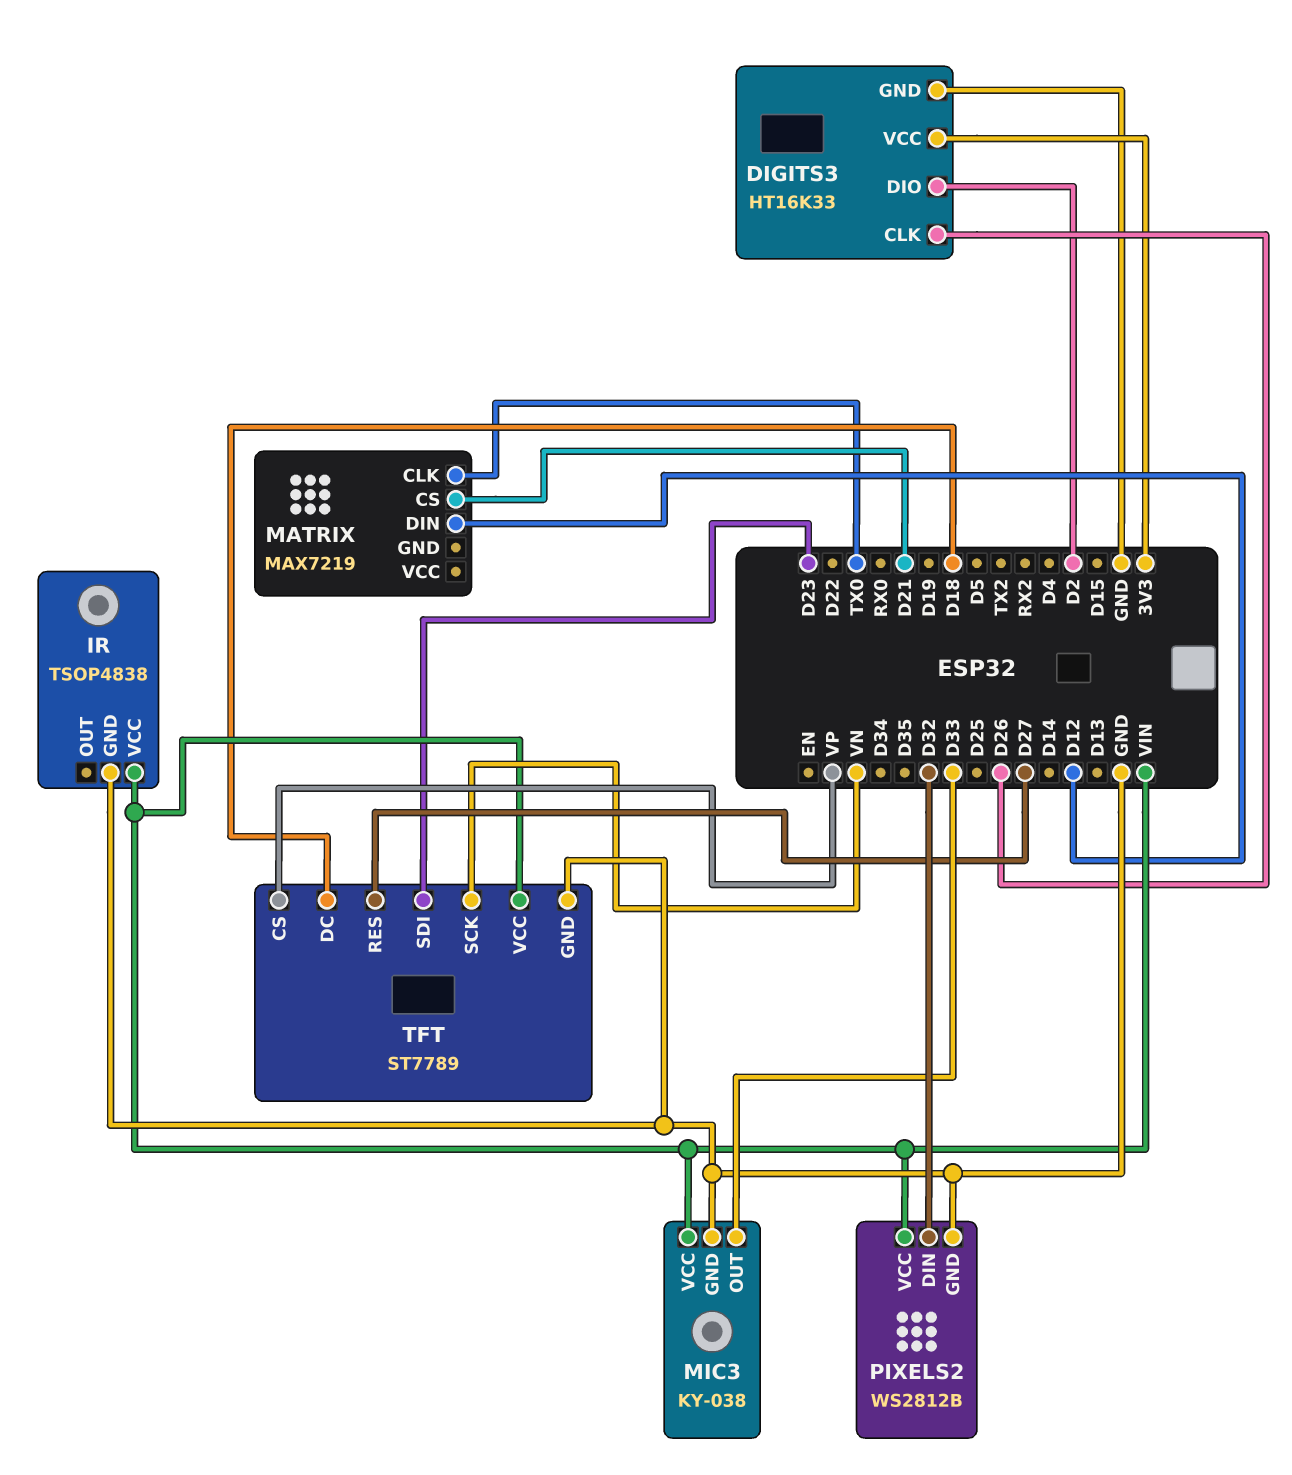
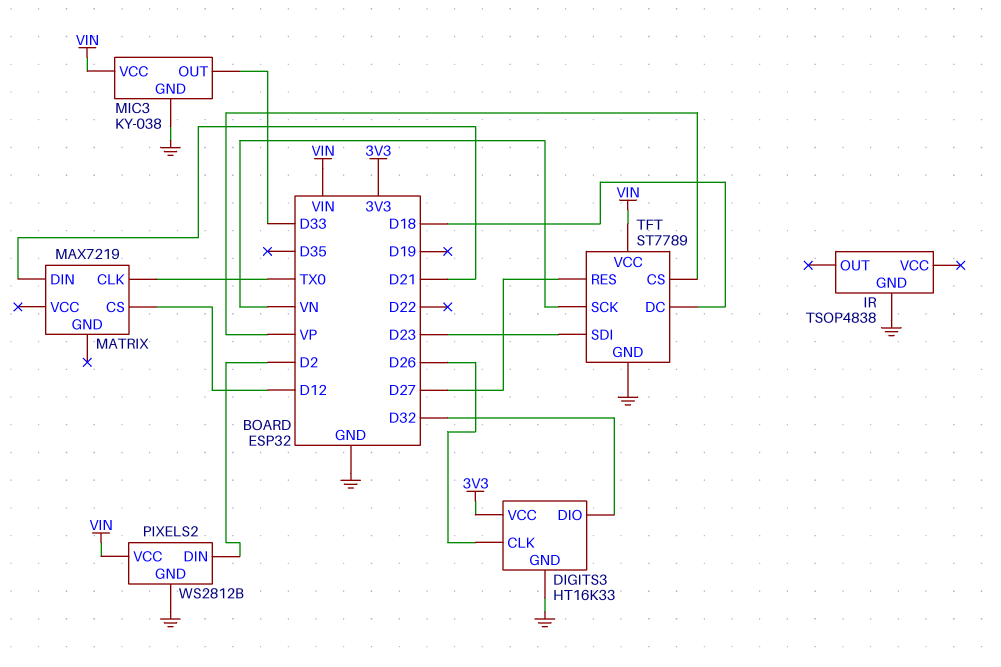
DIGITS3 pin DIO: D2 -> D32
IR pin VCC: VIN -> none
MATRIX pin CS: D21 -> D12
MATRIX pin DIN: D12 -> D21
PIXELS2 pin DIN: D32 -> D2

